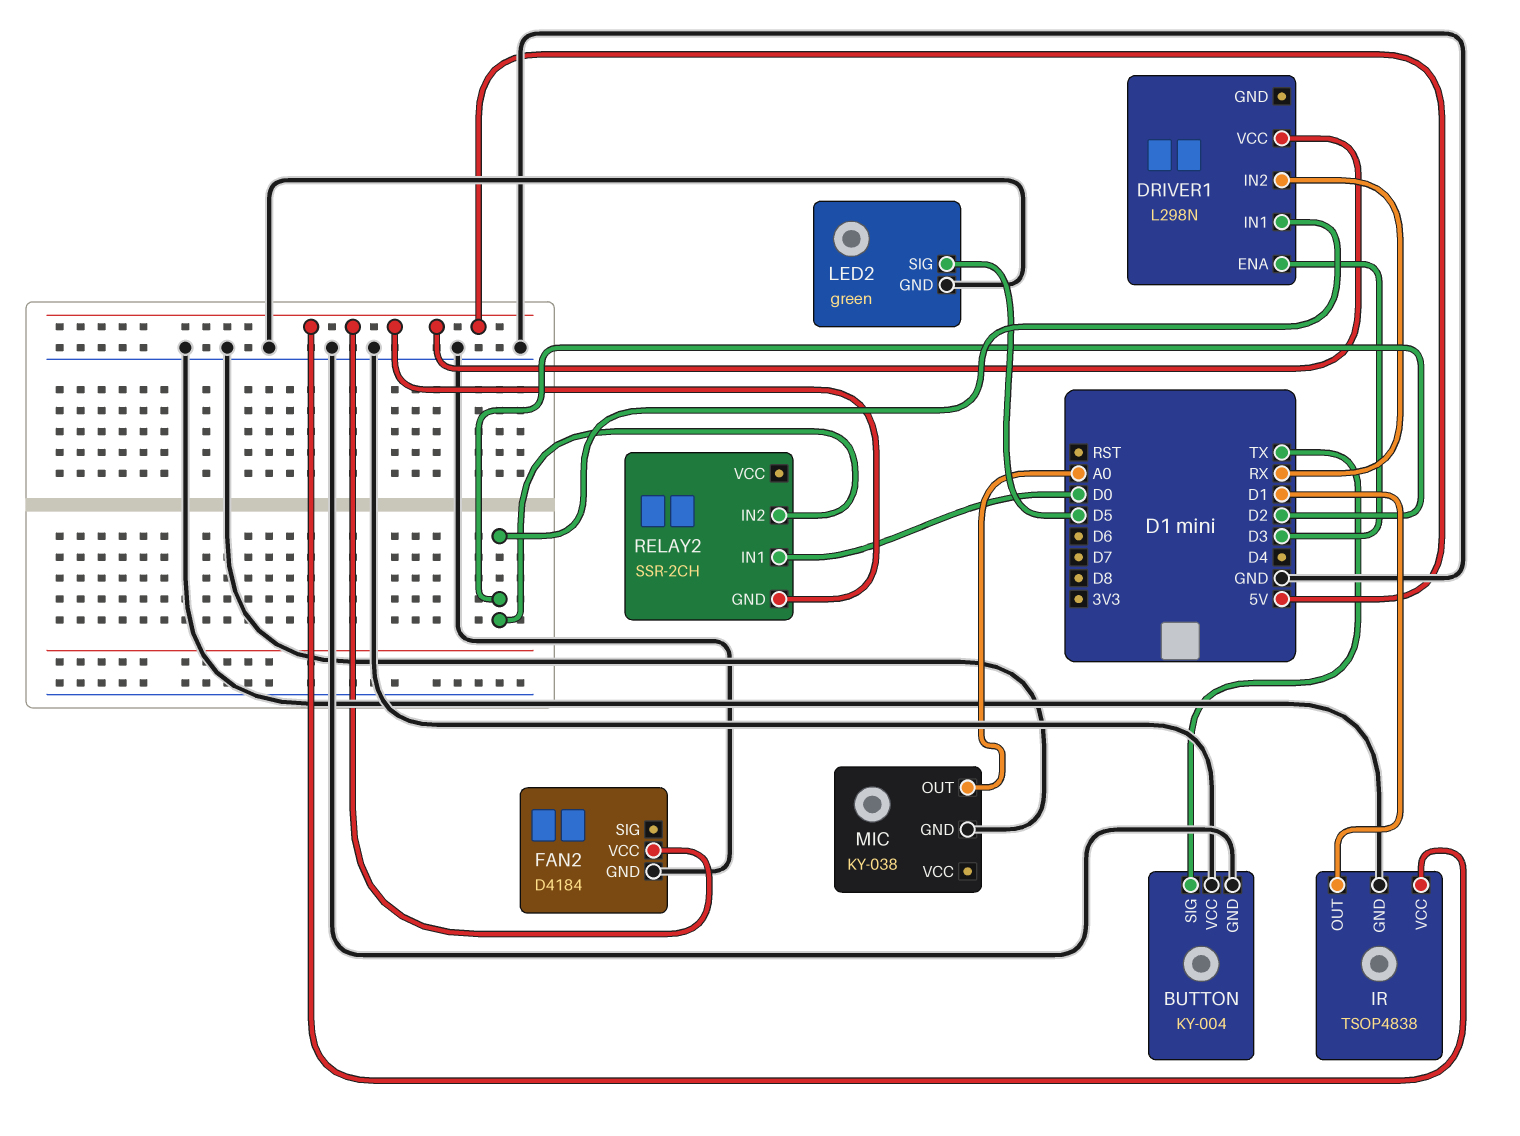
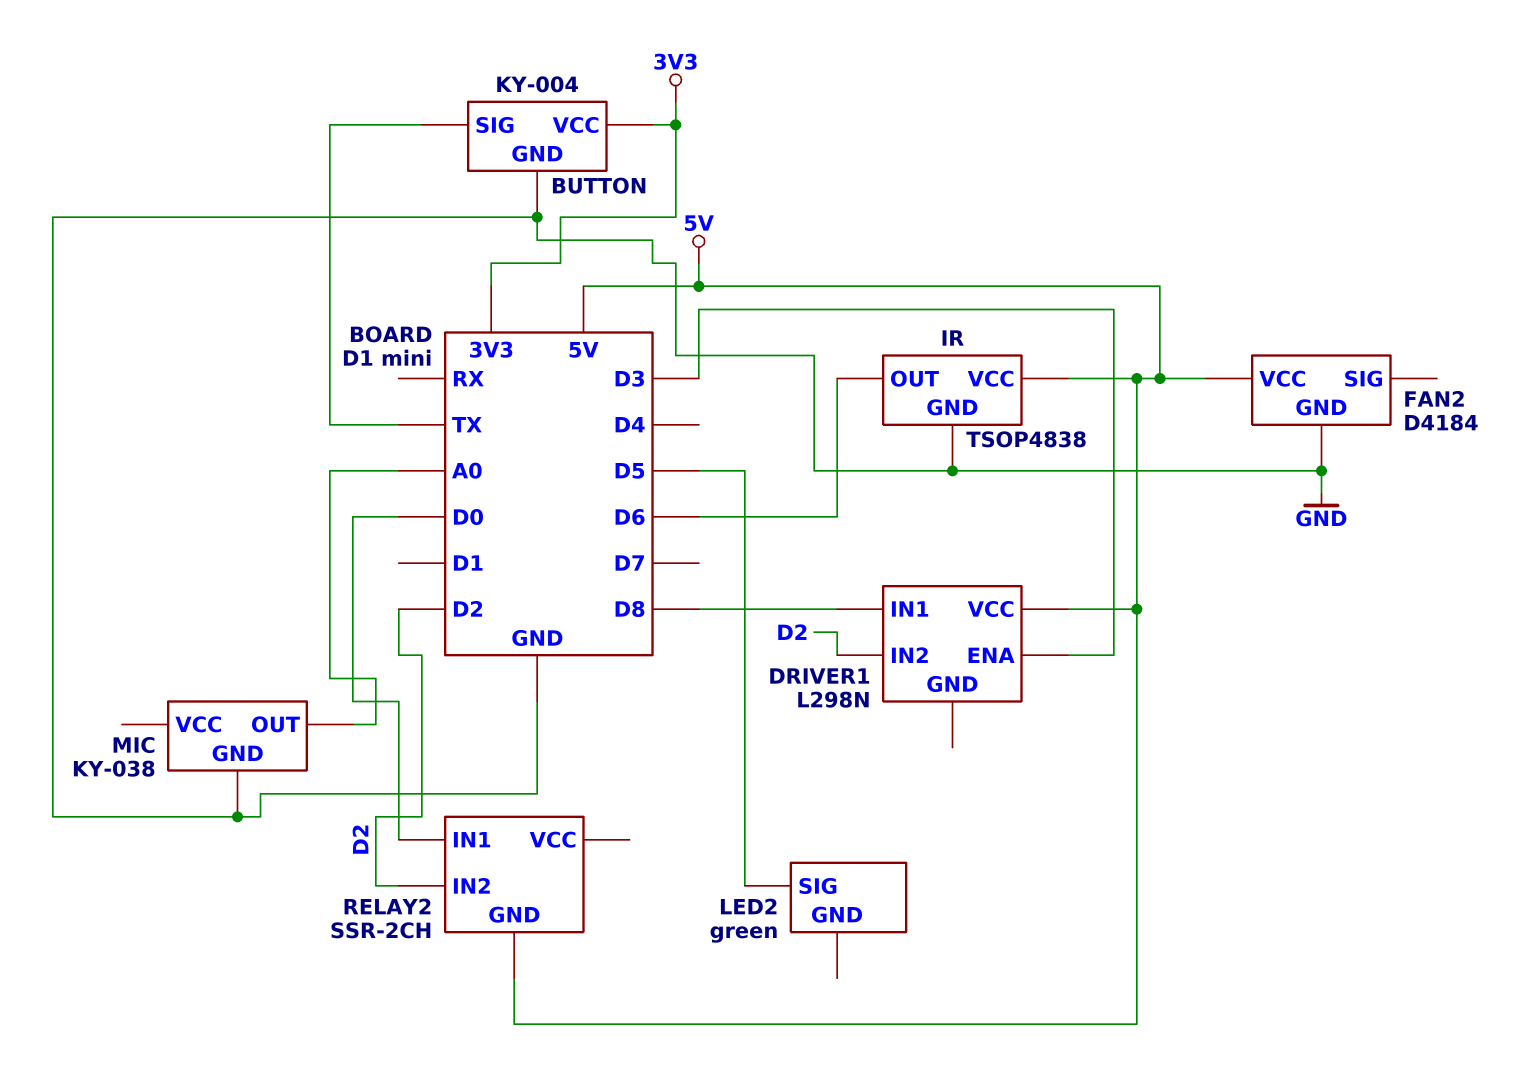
BUTTON pin VCC: GND -> 3V3
DRIVER1 pin IN1: D2 -> D8
DRIVER1 pin IN2: RX -> D2
IR pin OUT: D1 -> D6
LED2 pin GND: GND -> none

